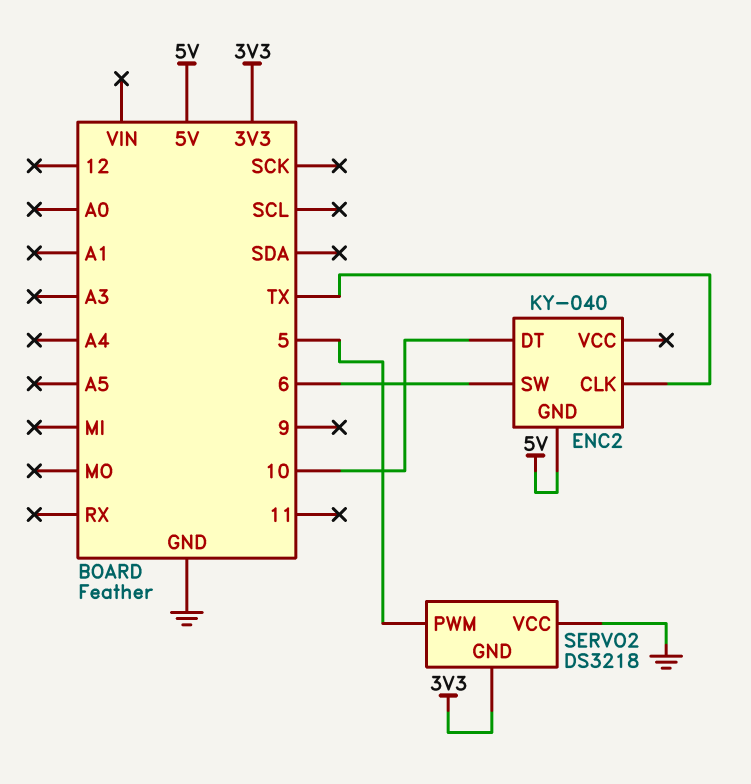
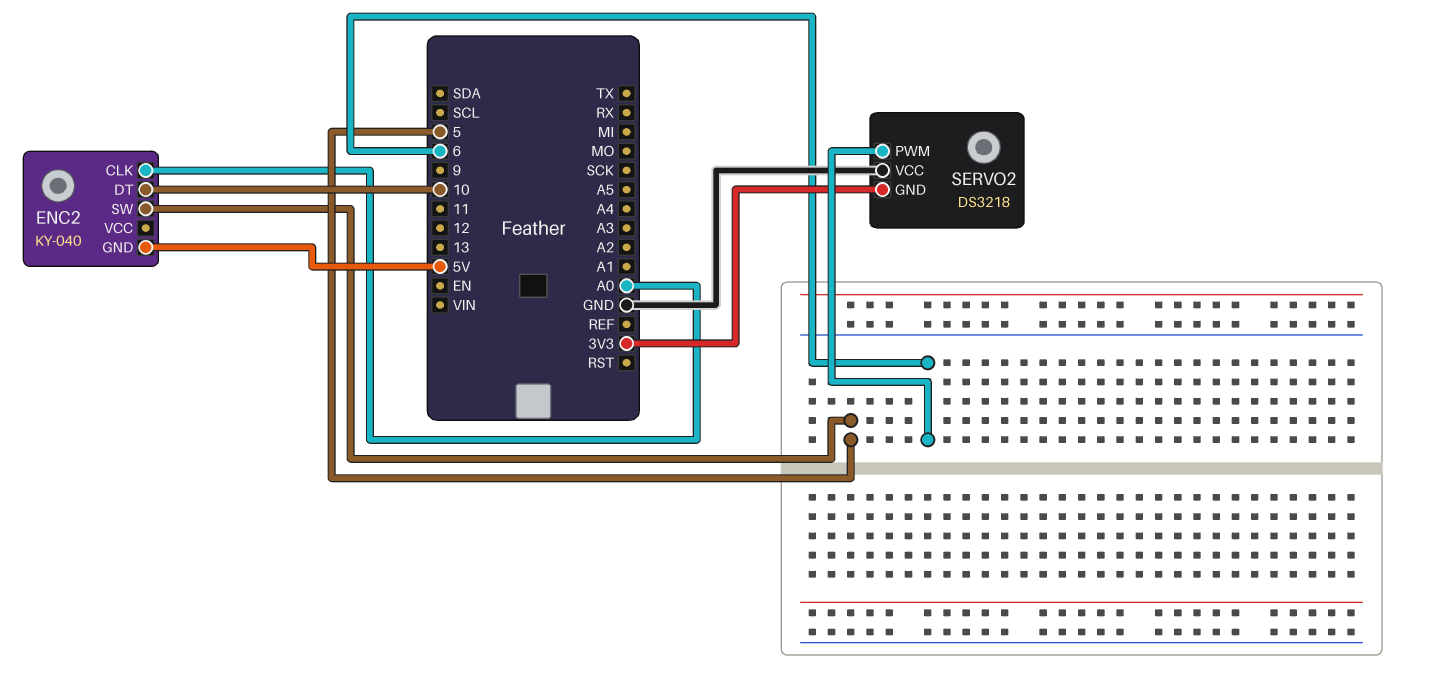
ENC2 pin CLK: TX -> A0
ENC2 pin SW: 6 -> 5
SERVO2 pin PWM: 5 -> 6

